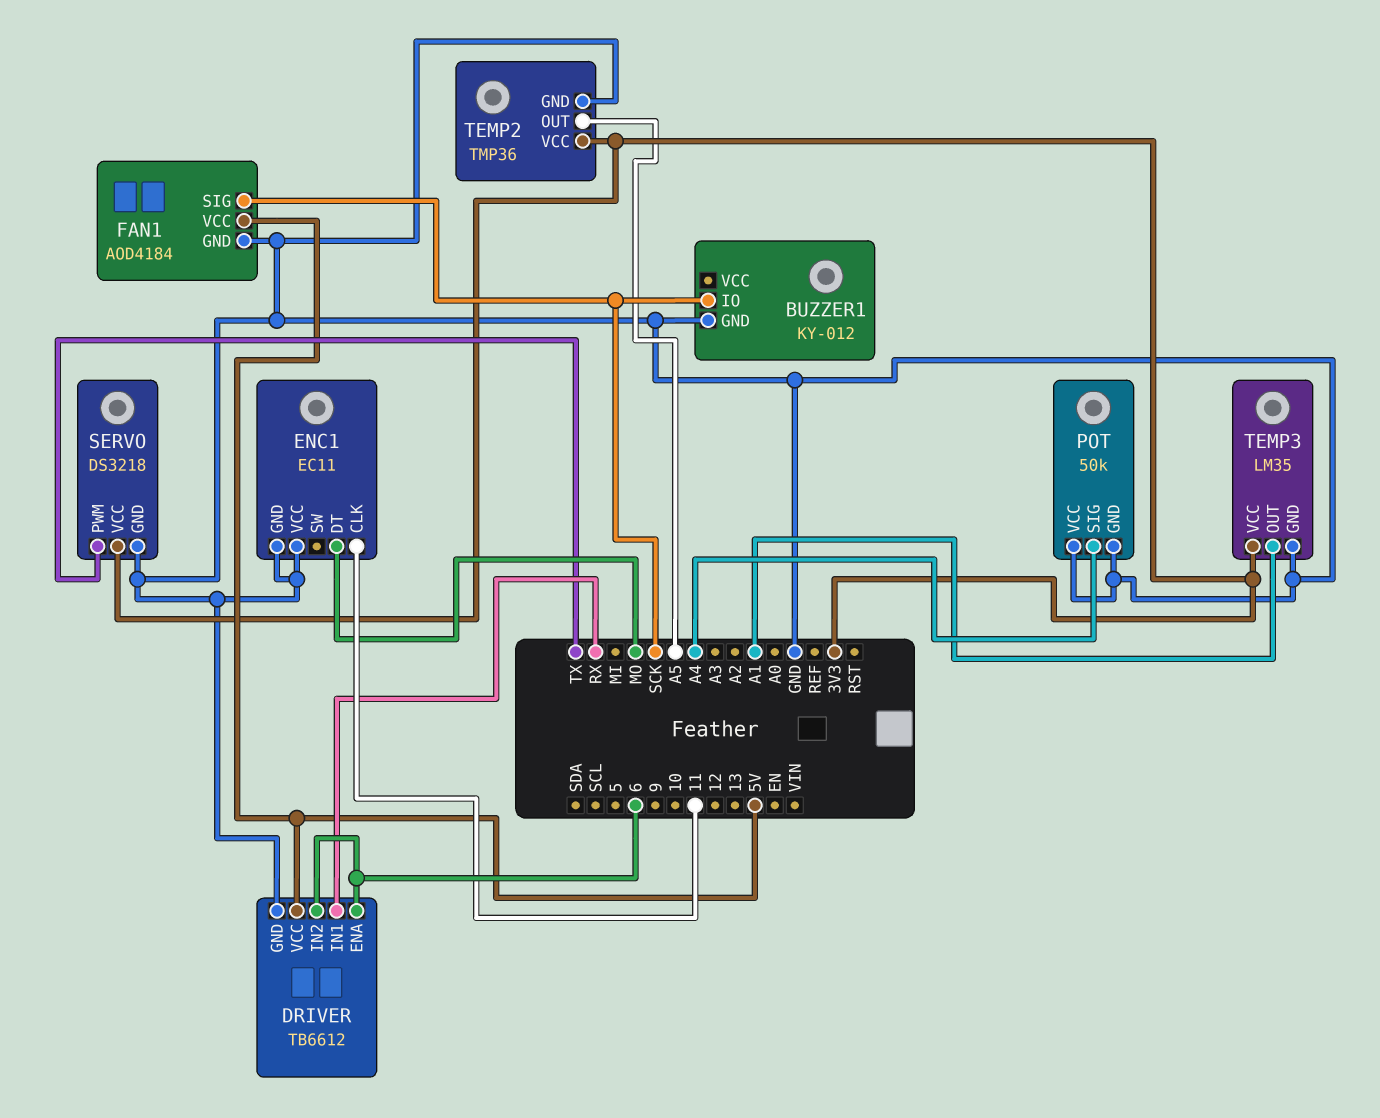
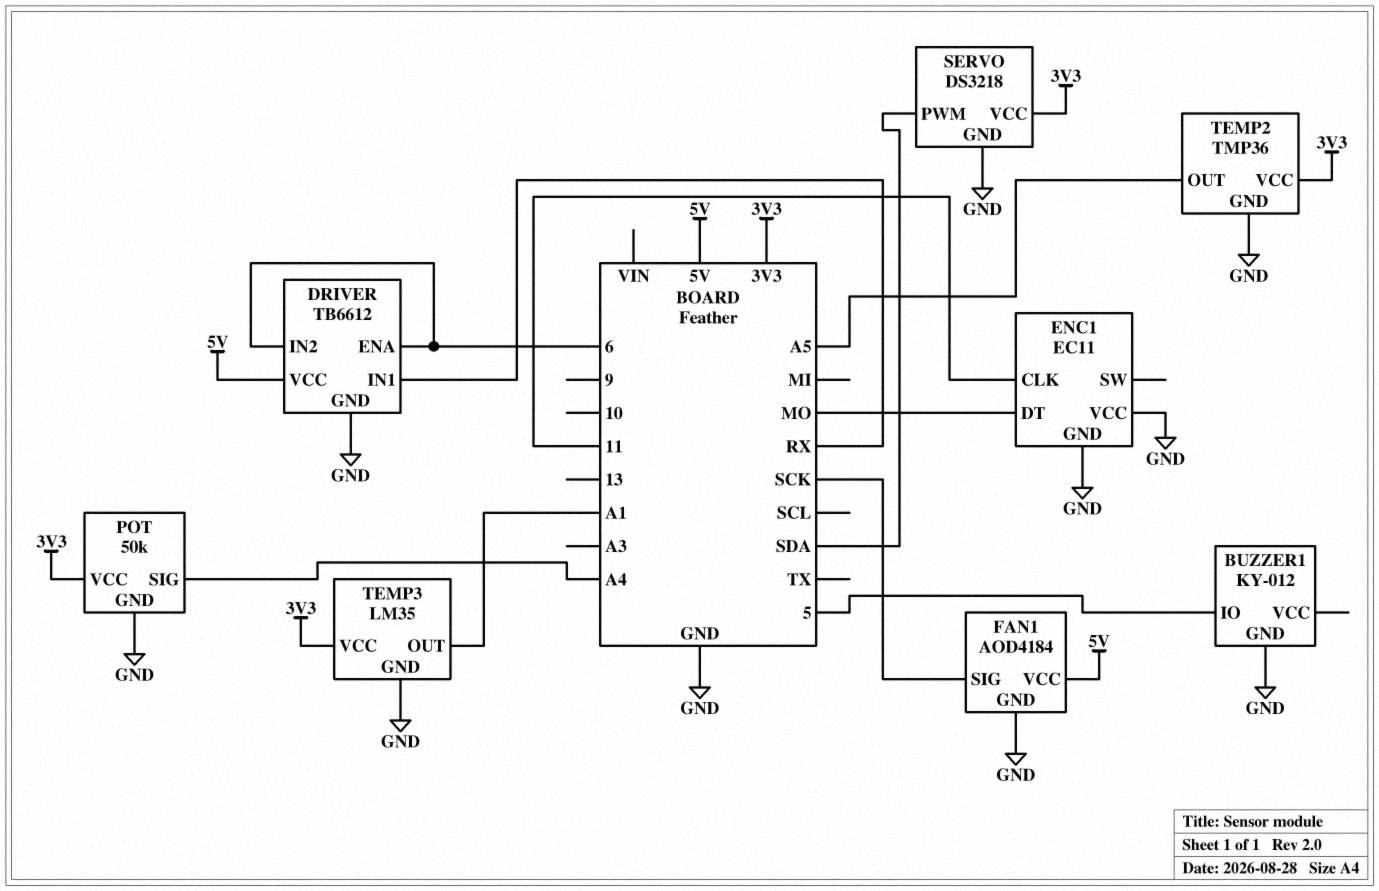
BUZZER1 pin IO: SCK -> 5
POT pin VCC: GND -> 3V3
SERVO pin PWM: TX -> SDA

